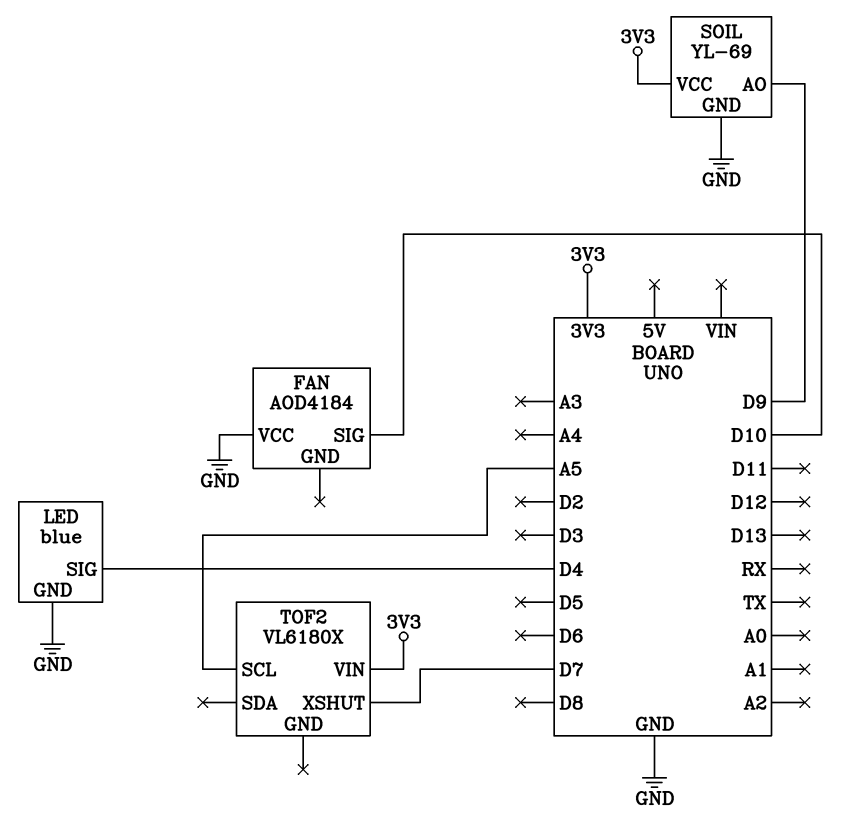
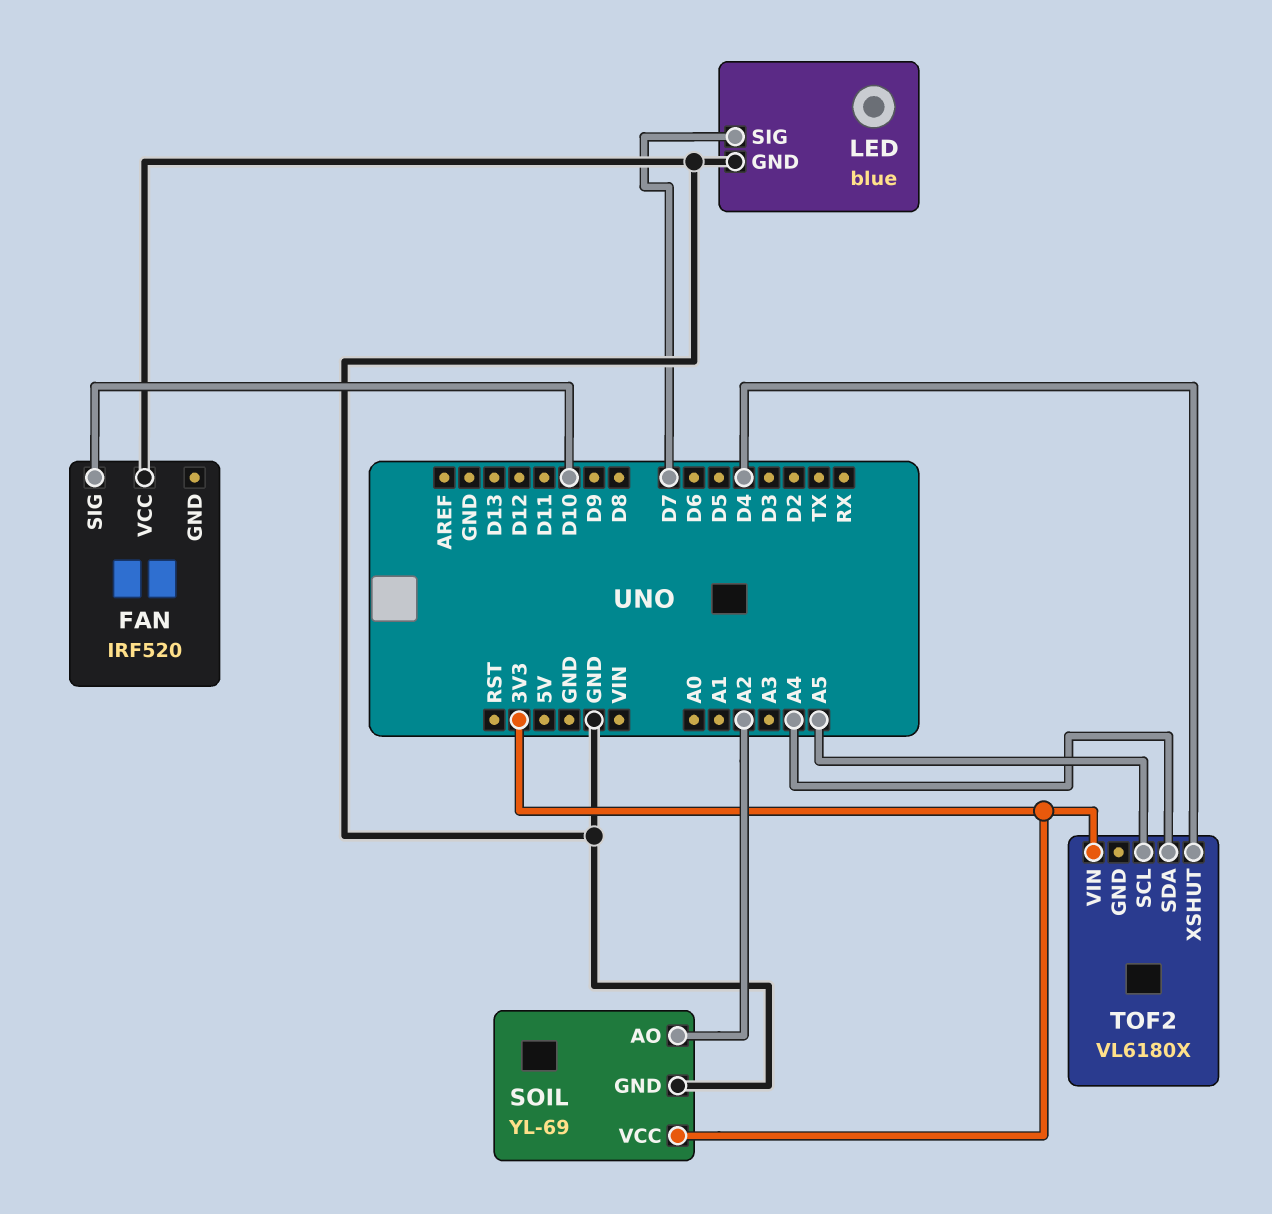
FAN: AOD4184 -> IRF520
LED pin SIG: D4 -> D7
SOIL pin AO: D9 -> A2
TOF2 pin SDA: none -> A4
TOF2 pin XSHUT: D7 -> D4

